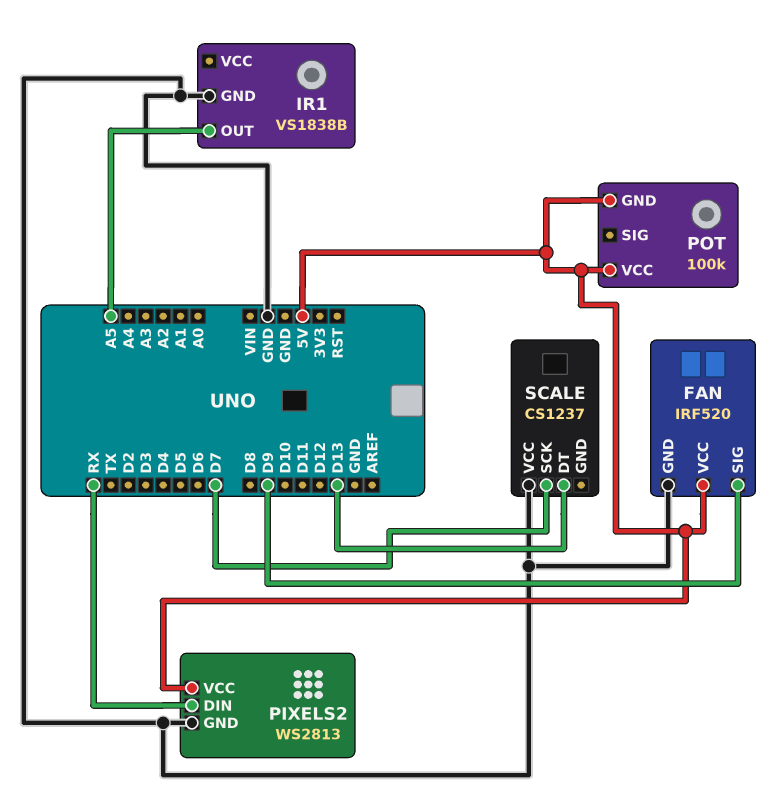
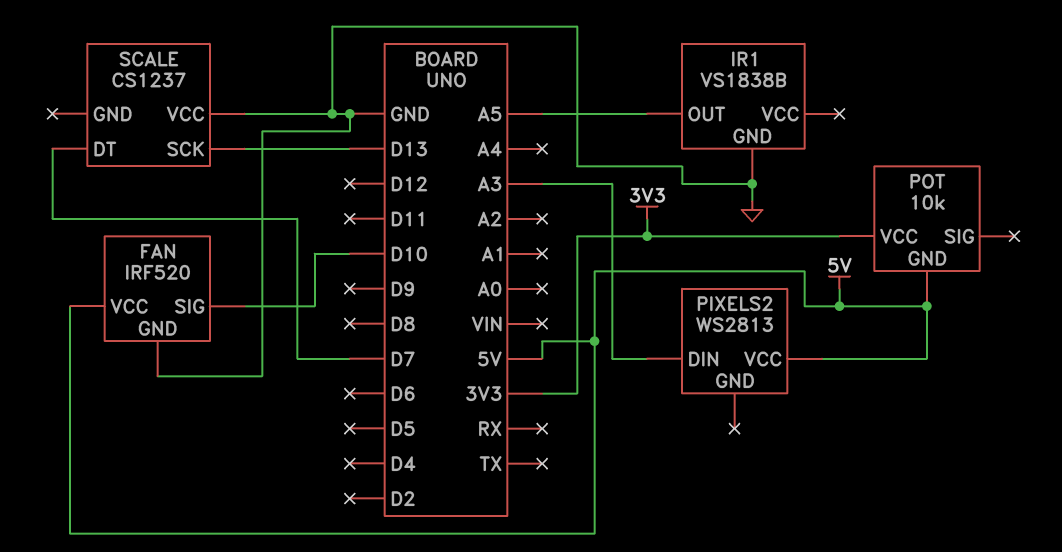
FAN pin SIG: D9 -> D10
PIXELS2 pin DIN: RX -> A3
PIXELS2 pin GND: GND -> none
POT: 100k -> 10k
POT pin VCC: 5V -> 3V3
SCALE pin DT: D13 -> D7
SCALE pin SCK: D7 -> D13

